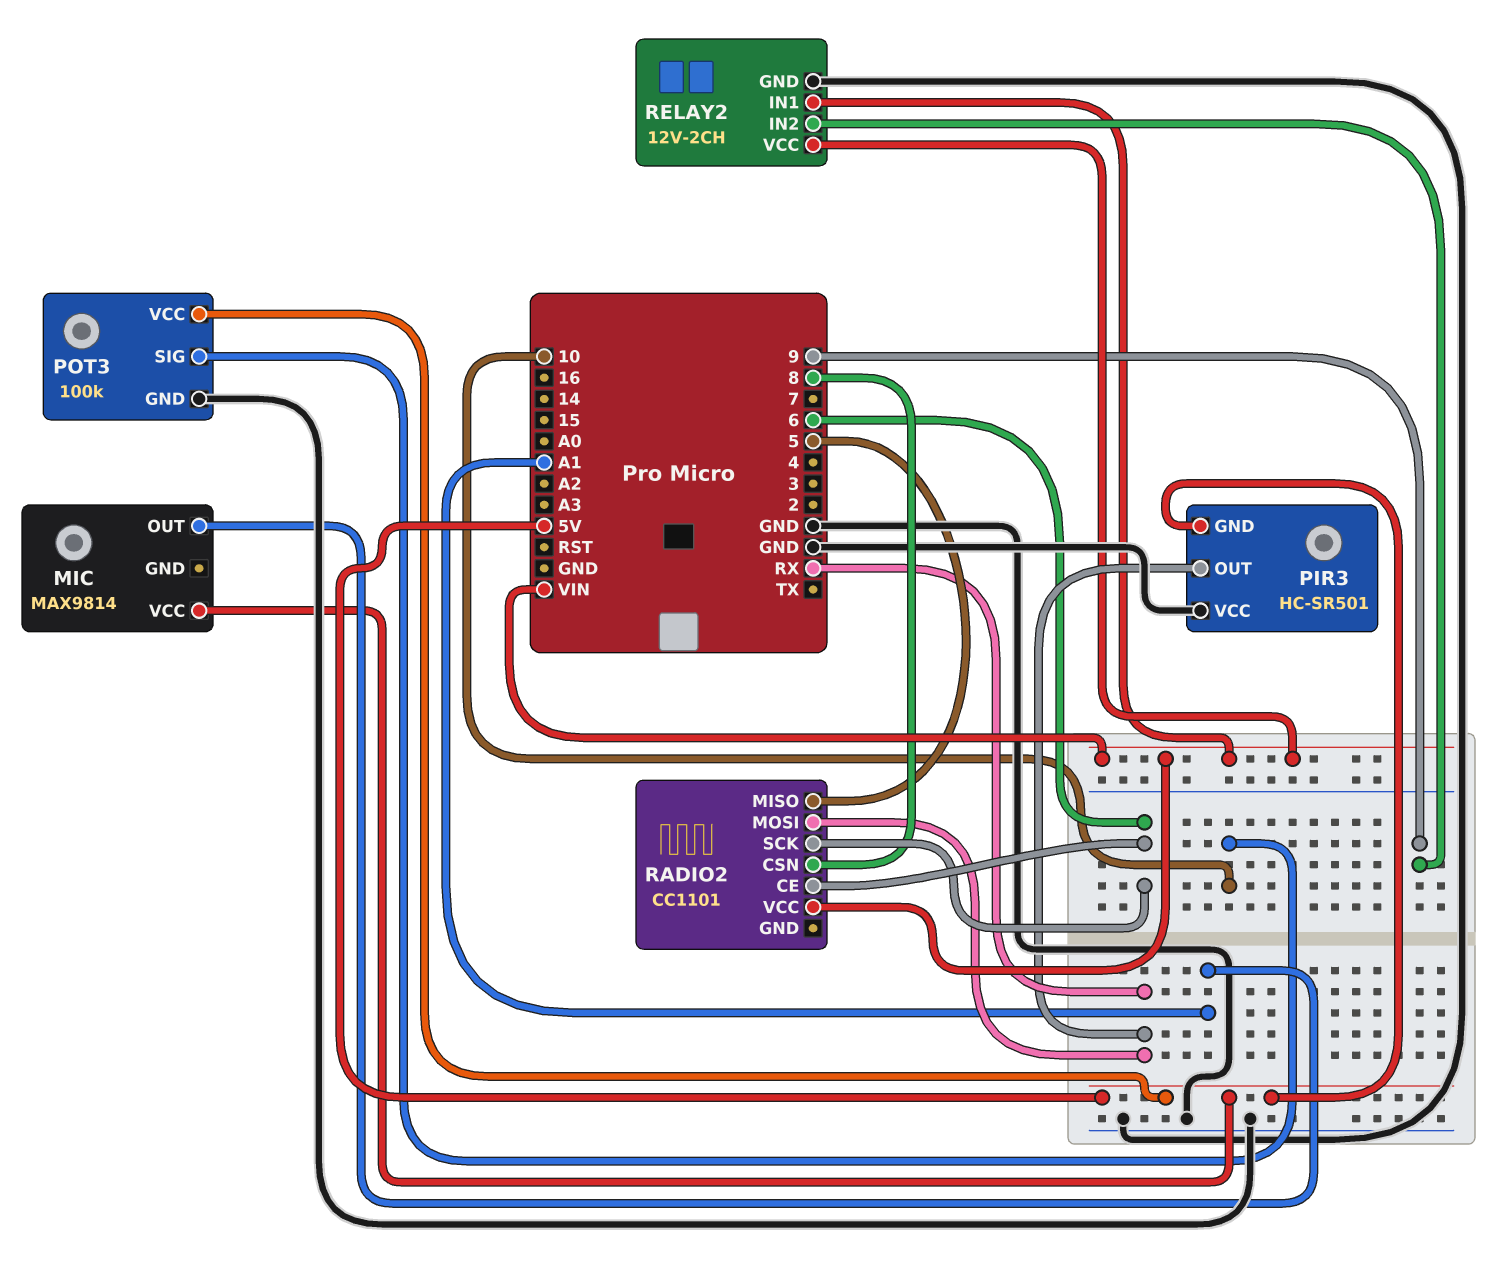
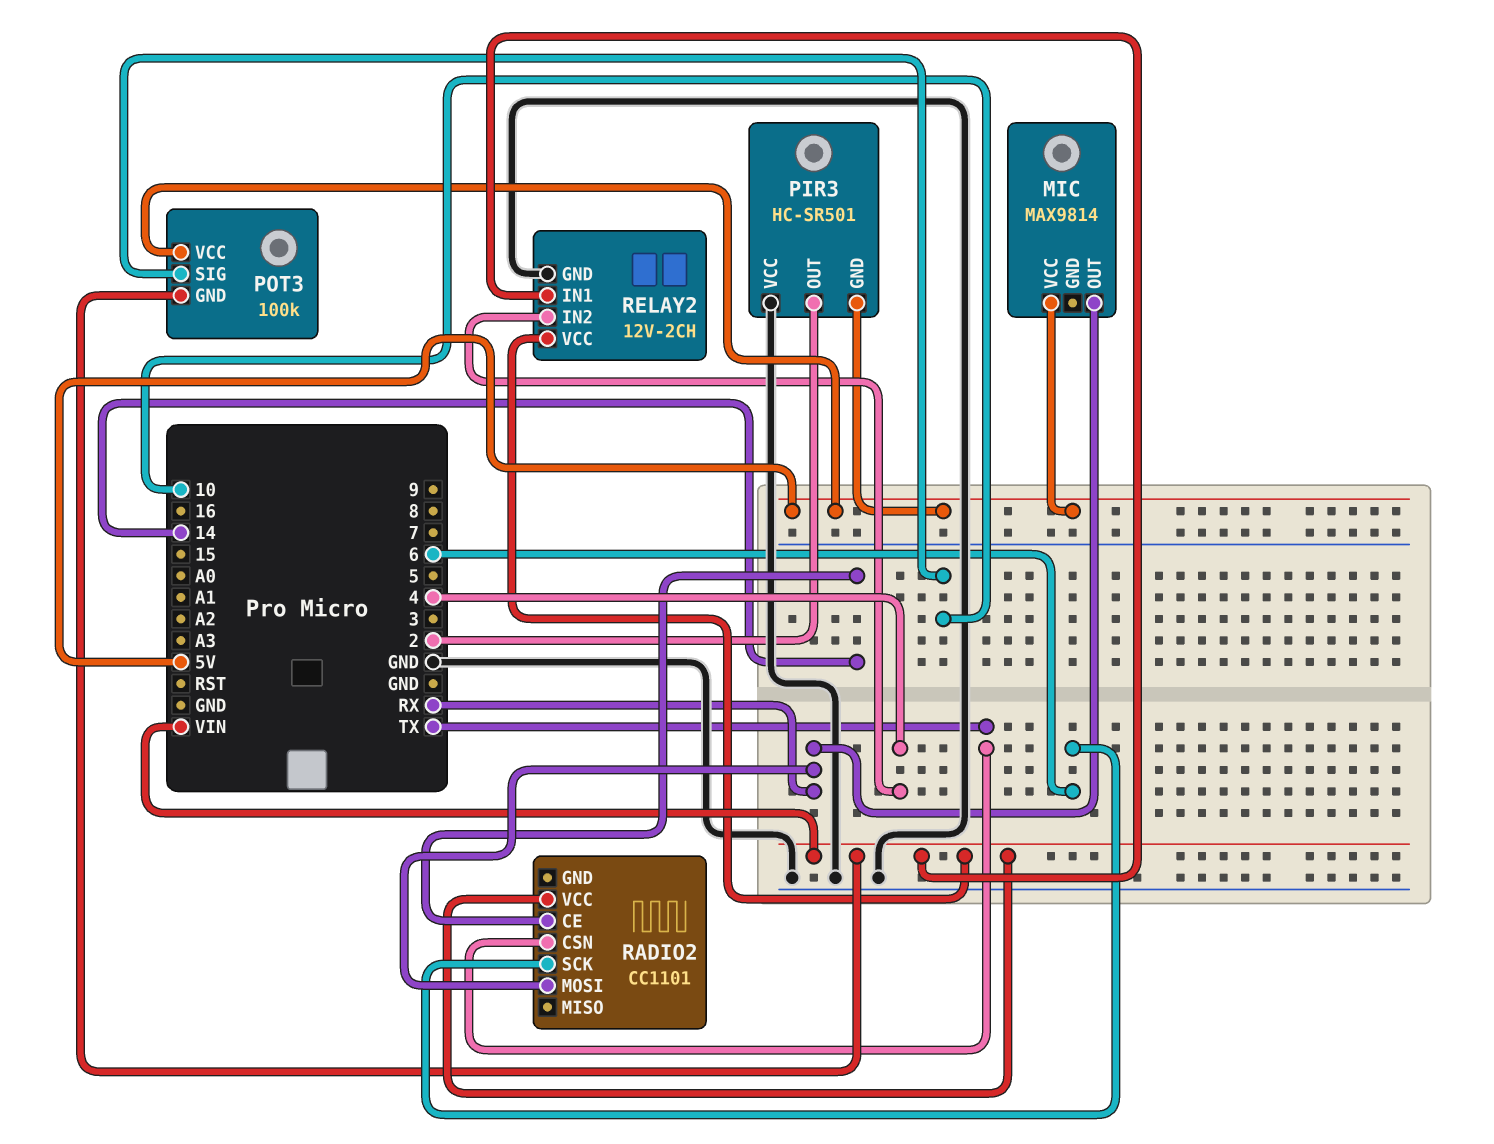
MIC pin OUT: A1 -> RX
PIR3 pin OUT: RX -> 2
POT3 pin GND: GND -> VIN
RADIO2 pin CE: 6 -> 14
RADIO2 pin CSN: 8 -> TX
RADIO2 pin MISO: 5 -> none
RELAY2 pin IN2: 9 -> 4

